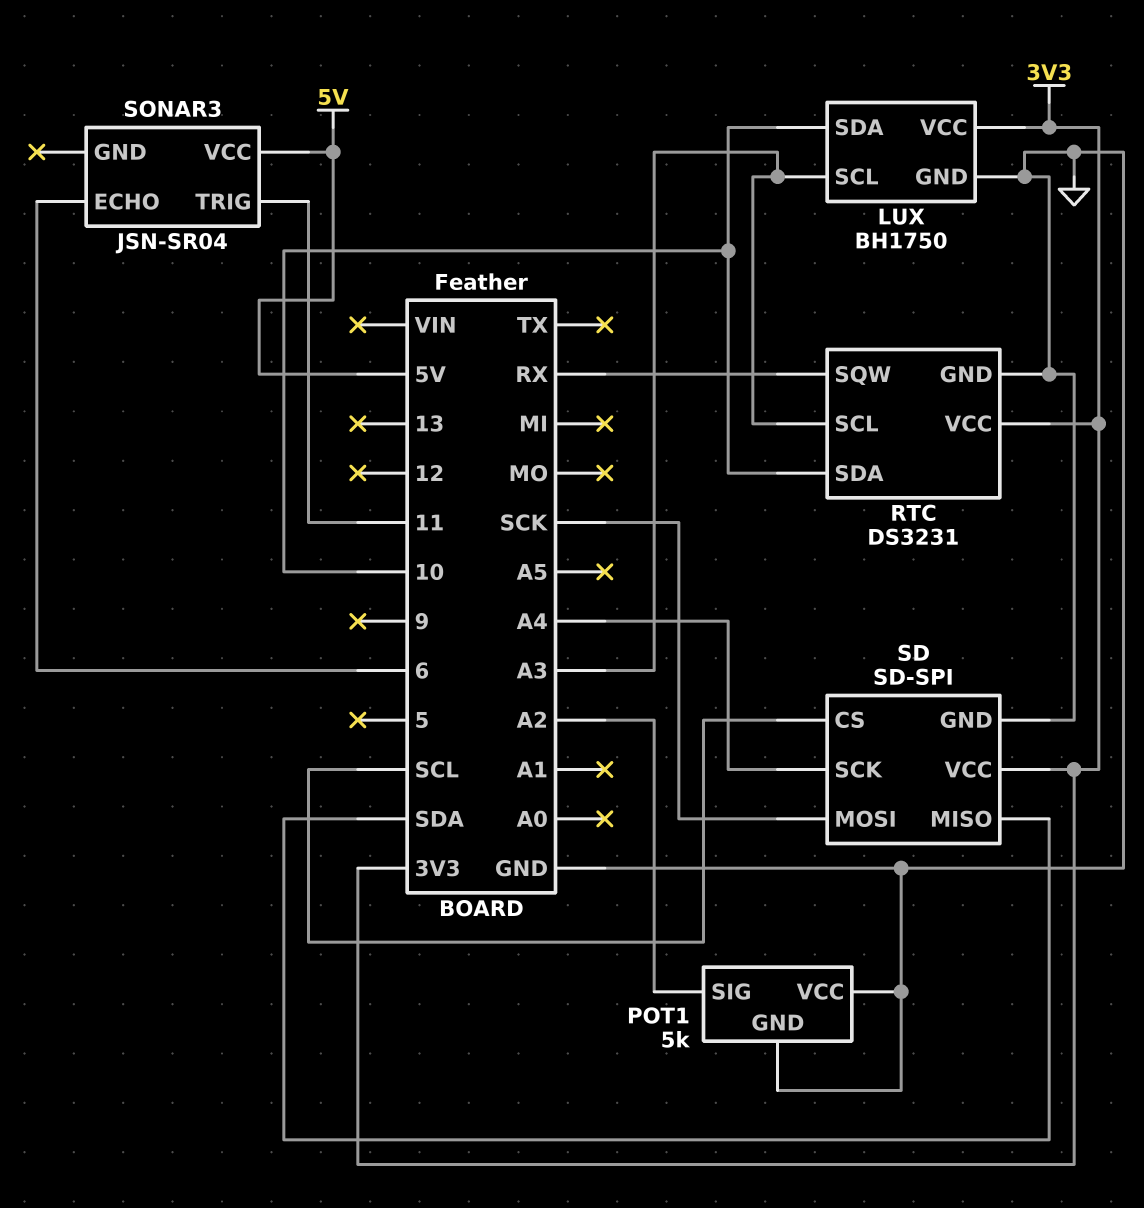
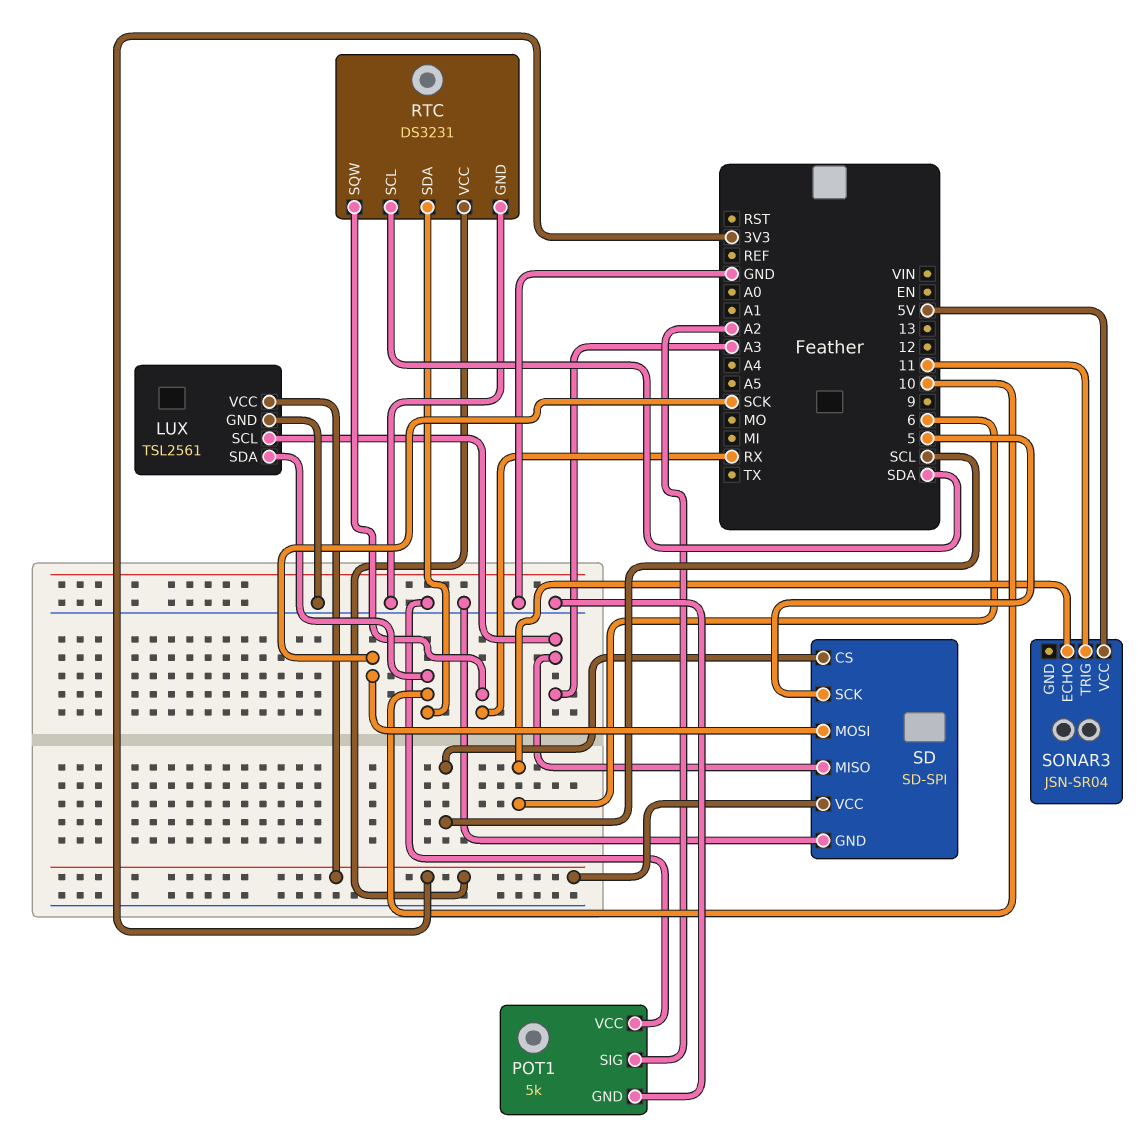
LUX: BH1750 -> TSL2561
RTC pin SCL: A3 -> SDA
SD pin MISO: SDA -> A3
SD pin SCK: A4 -> 5

